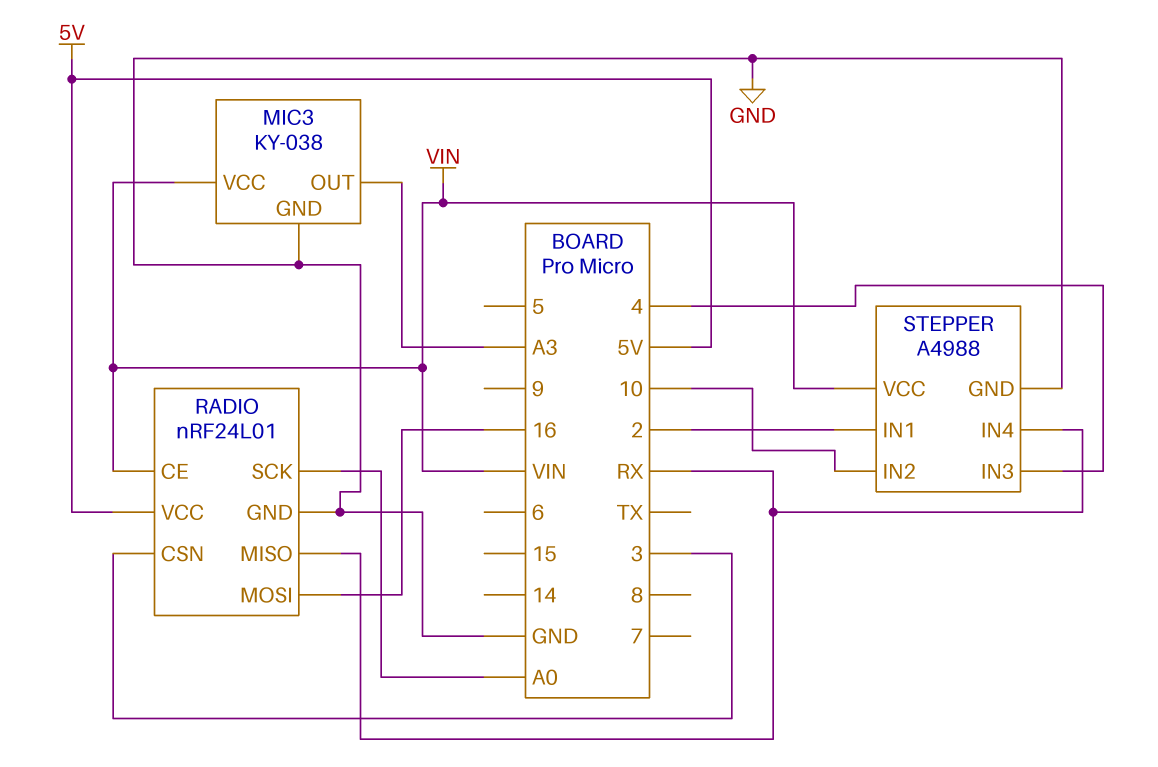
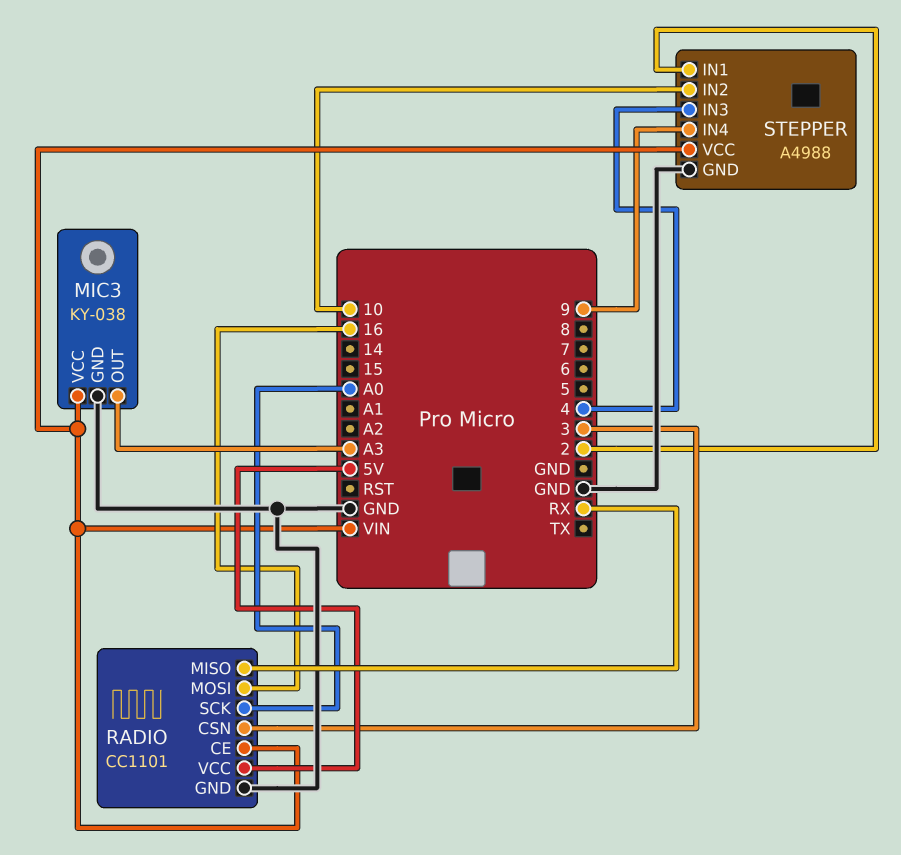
RADIO: nRF24L01 -> CC1101
STEPPER pin IN4: RX -> 9

